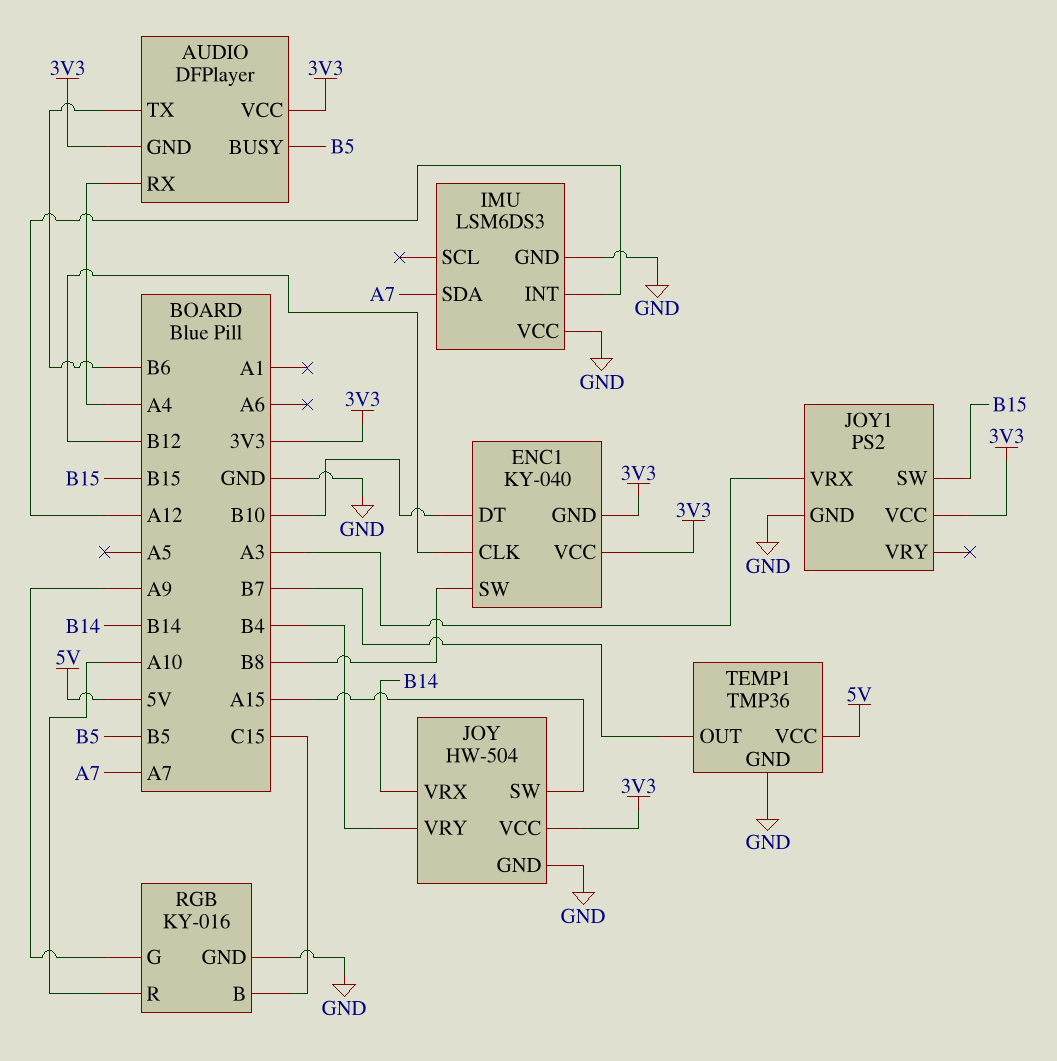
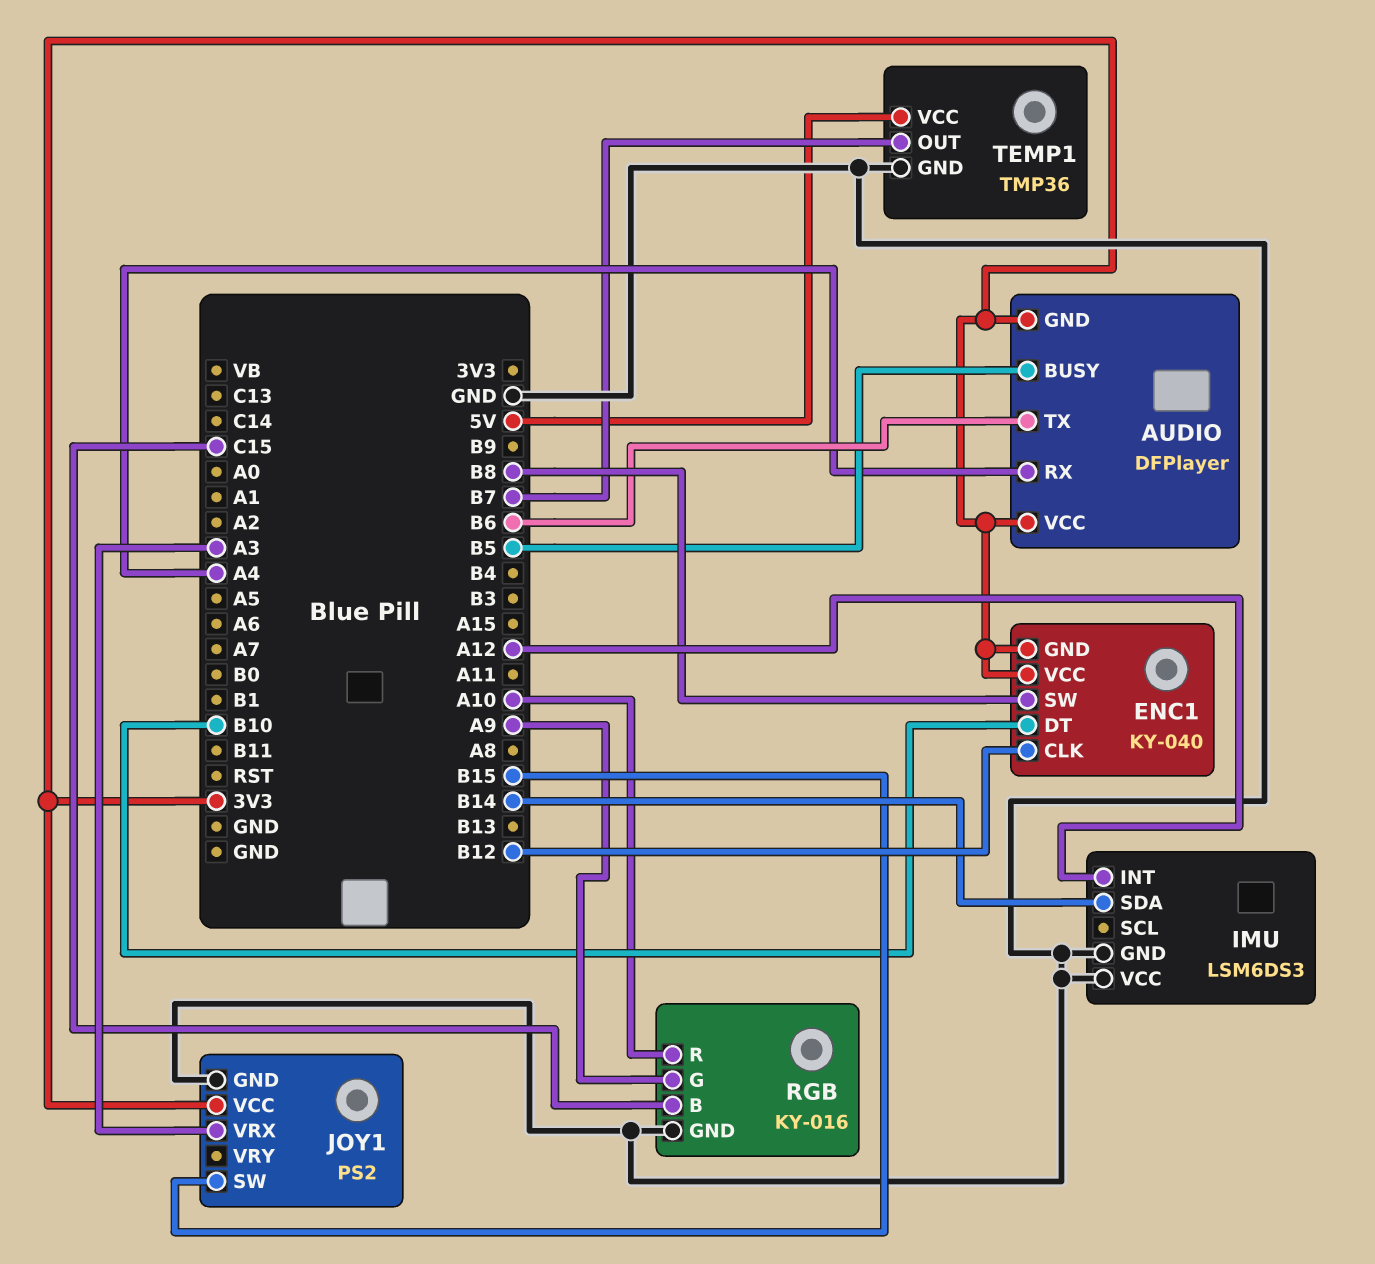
IMU pin SDA: A7 -> B14
JOY: HW-504 -> none
JOY pin GND: GND -> none
JOY pin SW: A15 -> none
JOY pin VCC: 3V3 -> none
JOY pin VRX: B14 -> none
JOY pin VRY: B4 -> none

